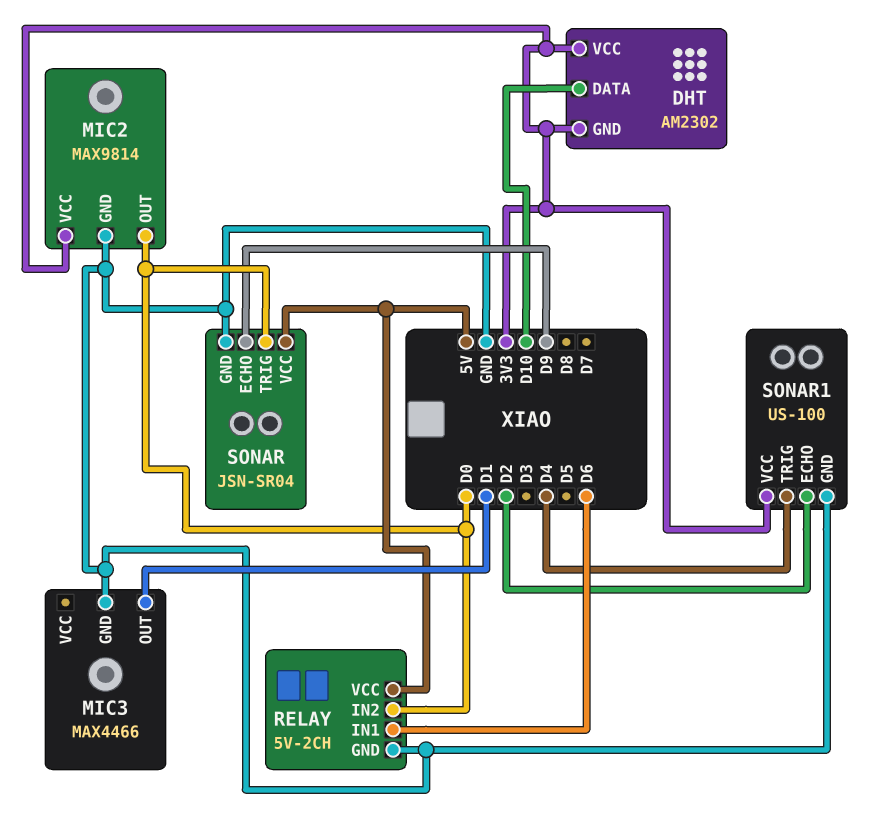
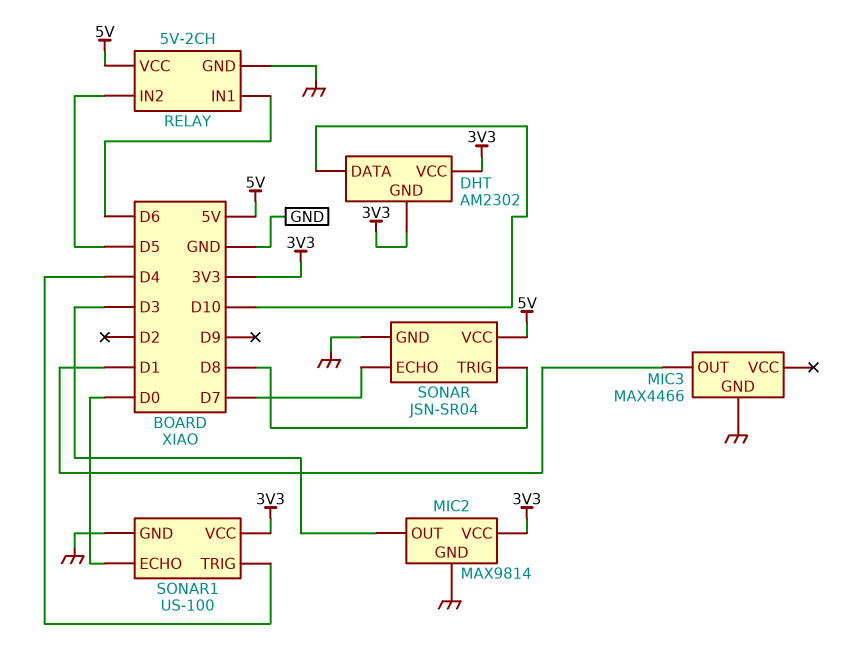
MIC2 pin OUT: D0 -> D3
RELAY pin IN2: D0 -> D5
SONAR pin ECHO: D9 -> D7
SONAR pin TRIG: D0 -> D8
SONAR1 pin ECHO: D2 -> D0

